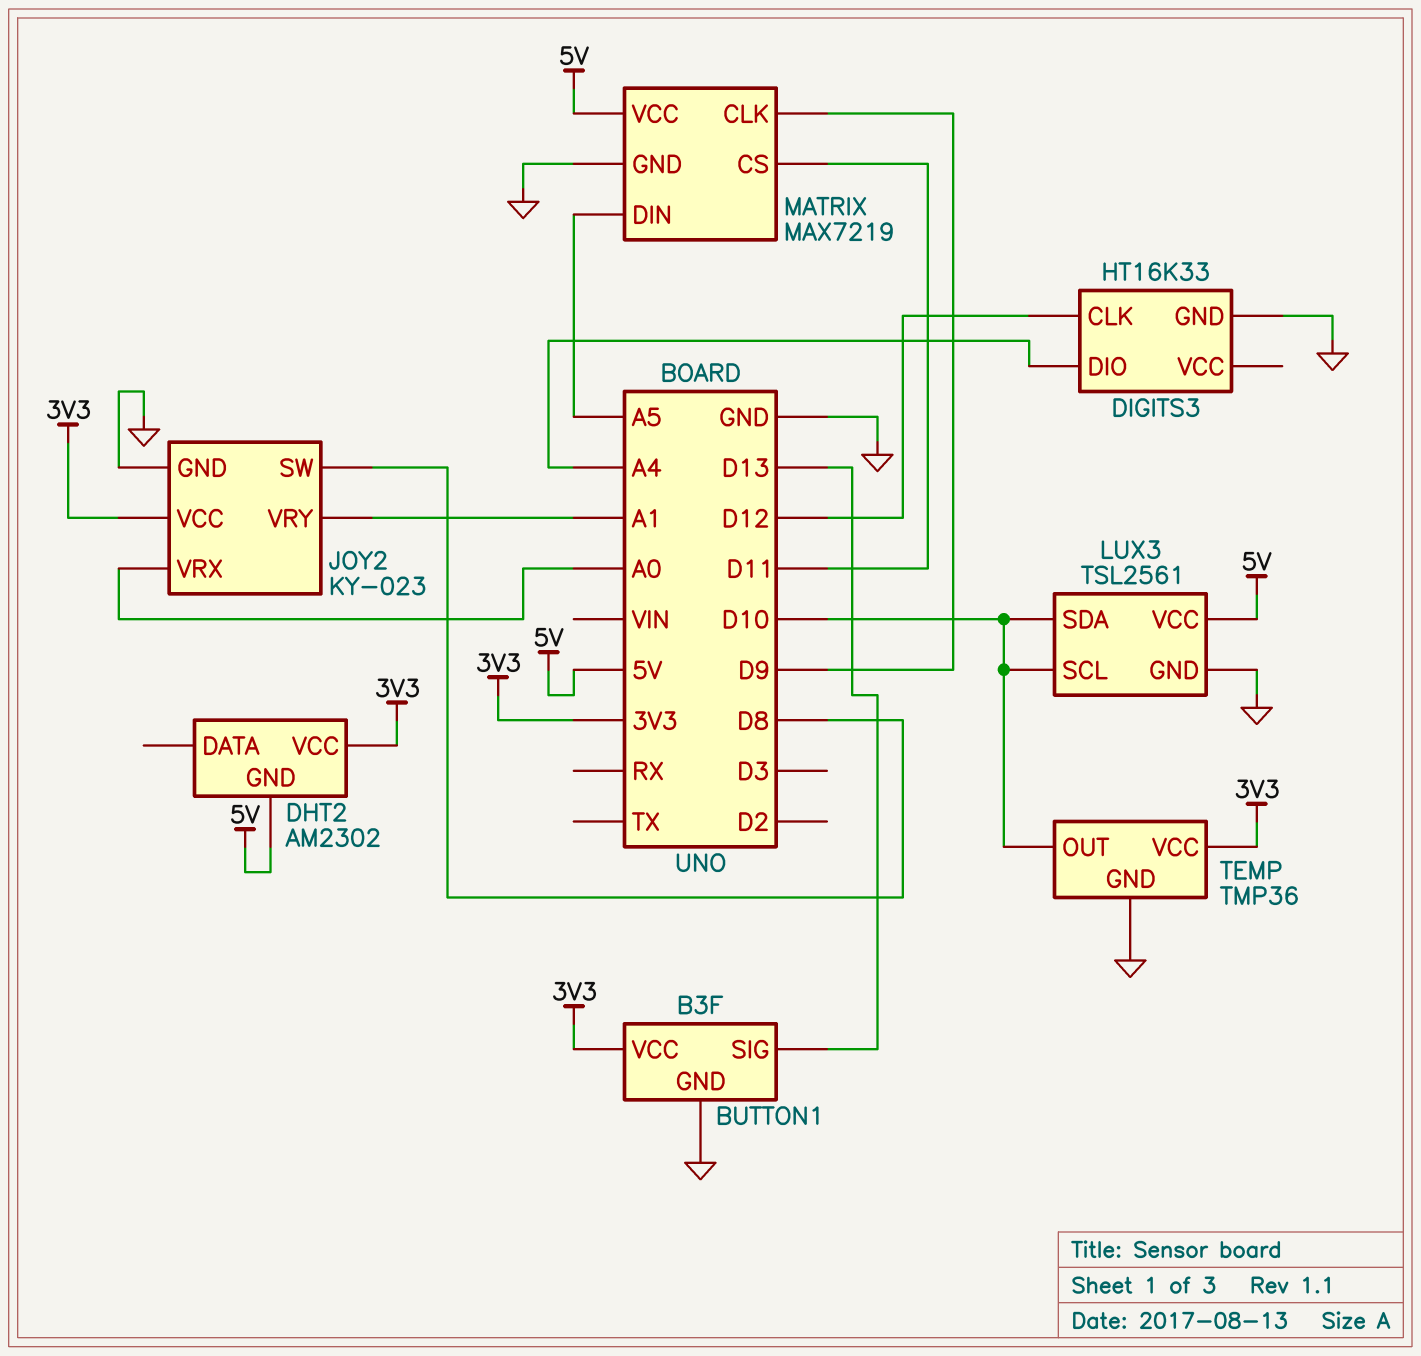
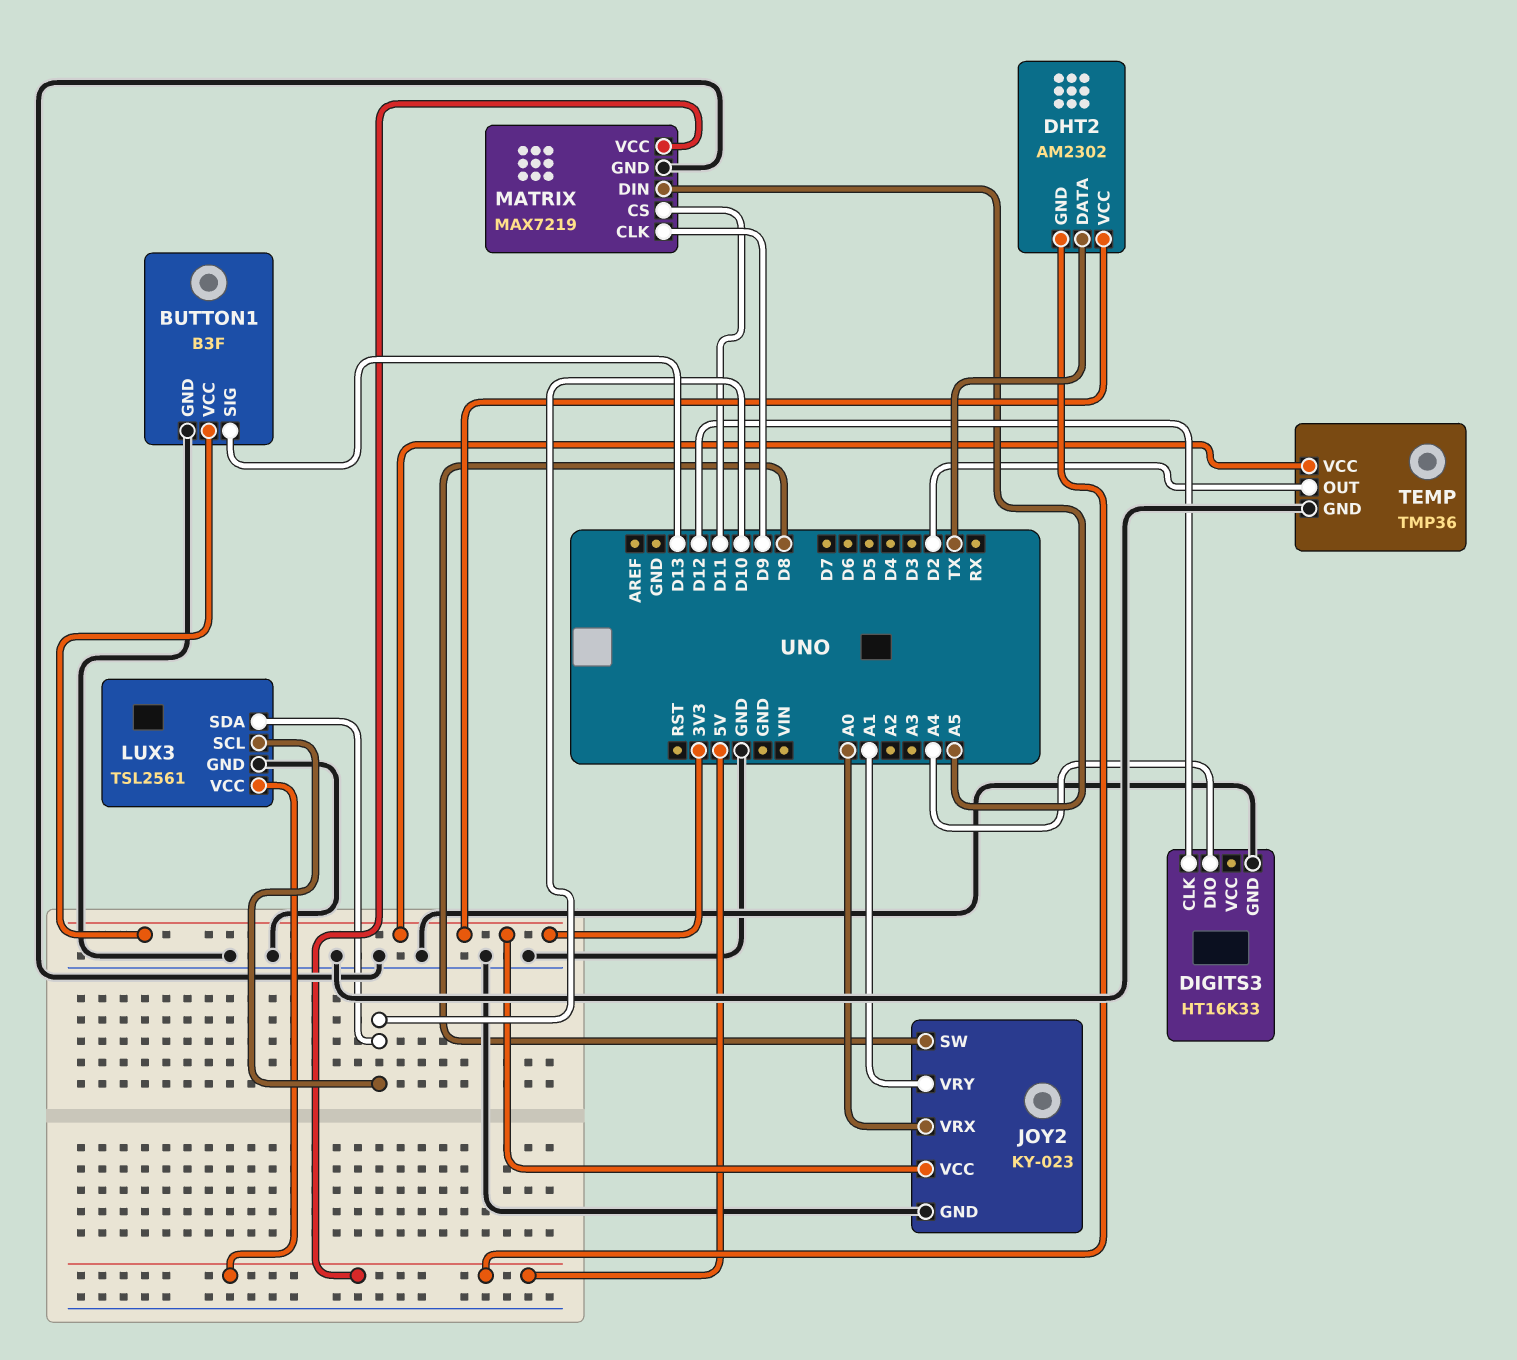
DHT2 pin DATA: none -> TX
TEMP pin OUT: D10 -> D2

